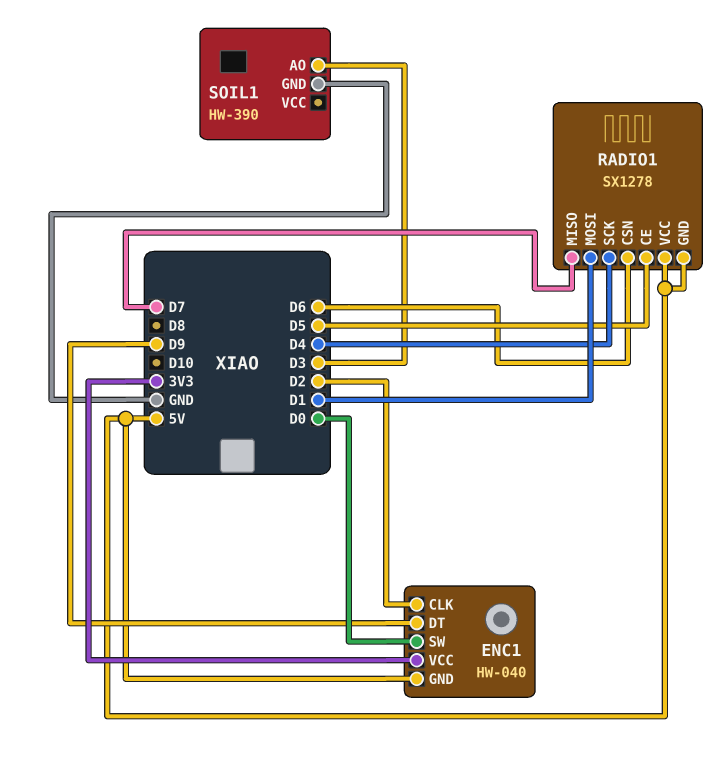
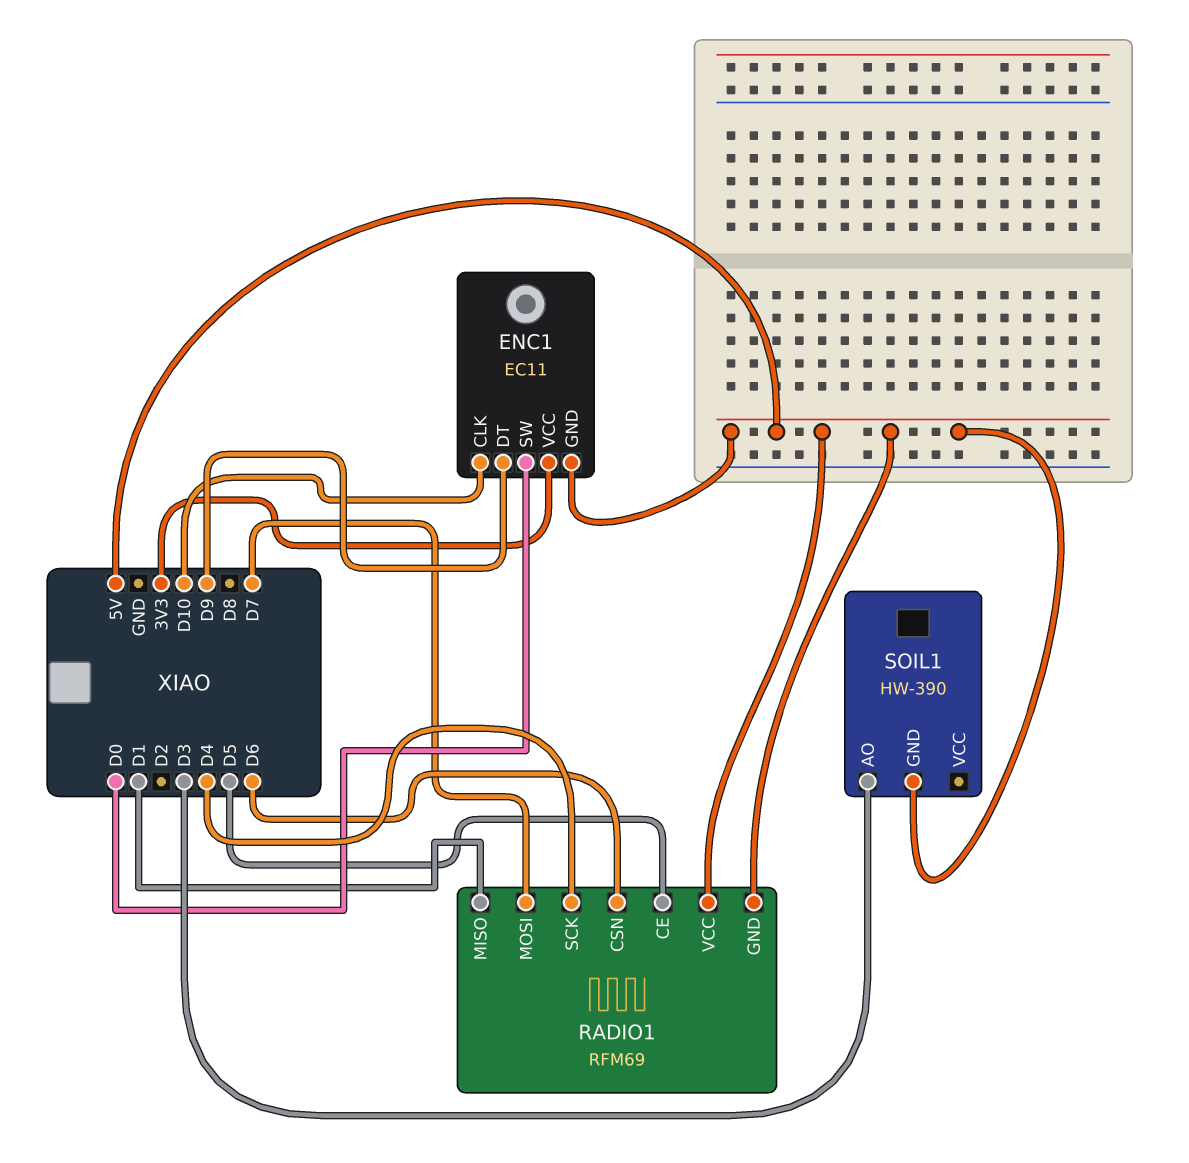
ENC1: HW-040 -> EC11
ENC1 pin CLK: D2 -> D10
RADIO1: SX1278 -> RFM69
RADIO1 pin MISO: D7 -> D1
RADIO1 pin MOSI: D1 -> D7
SOIL1 pin GND: GND -> 5V

